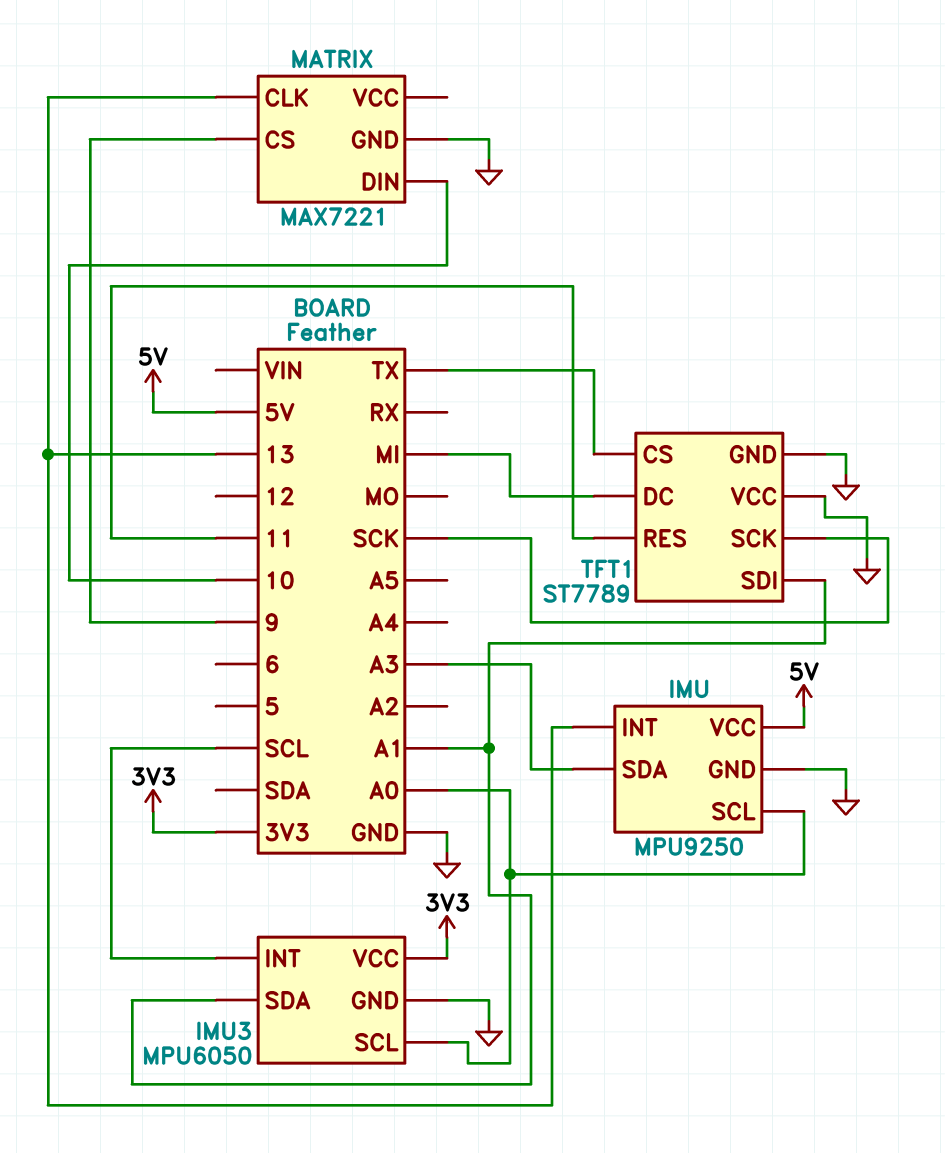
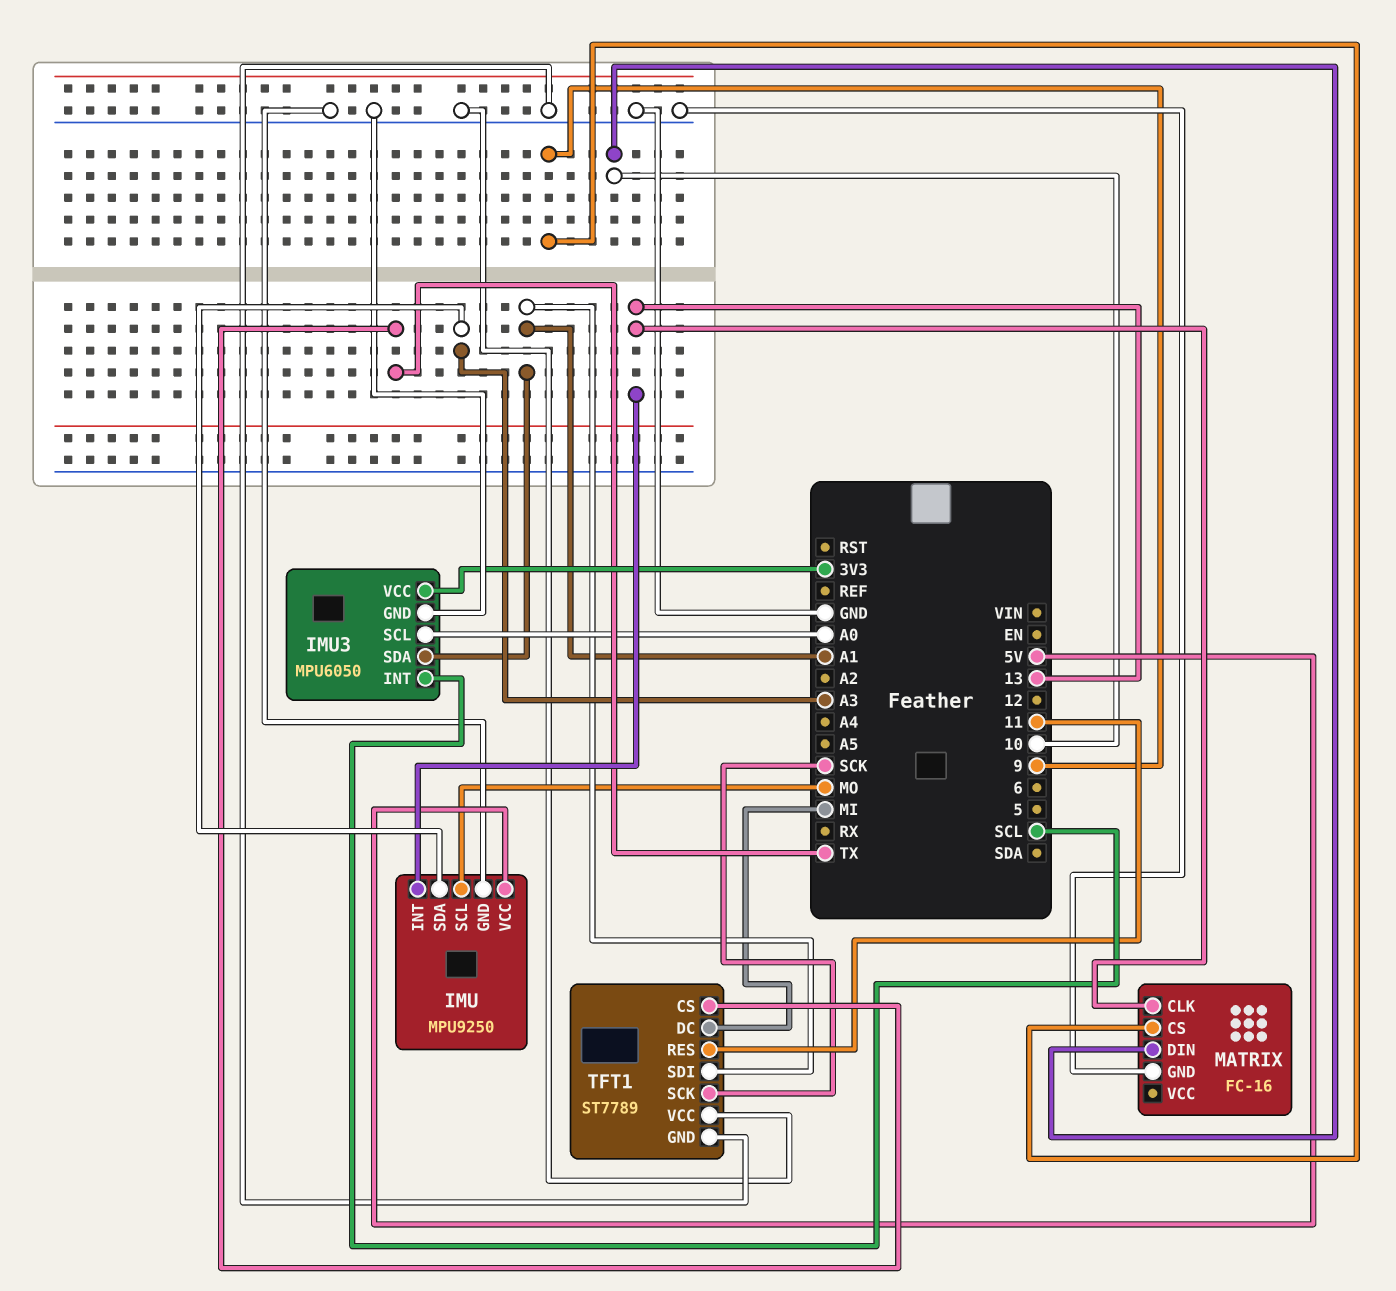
IMU pin SCL: A0 -> MO
MATRIX: MAX7221 -> FC-16

